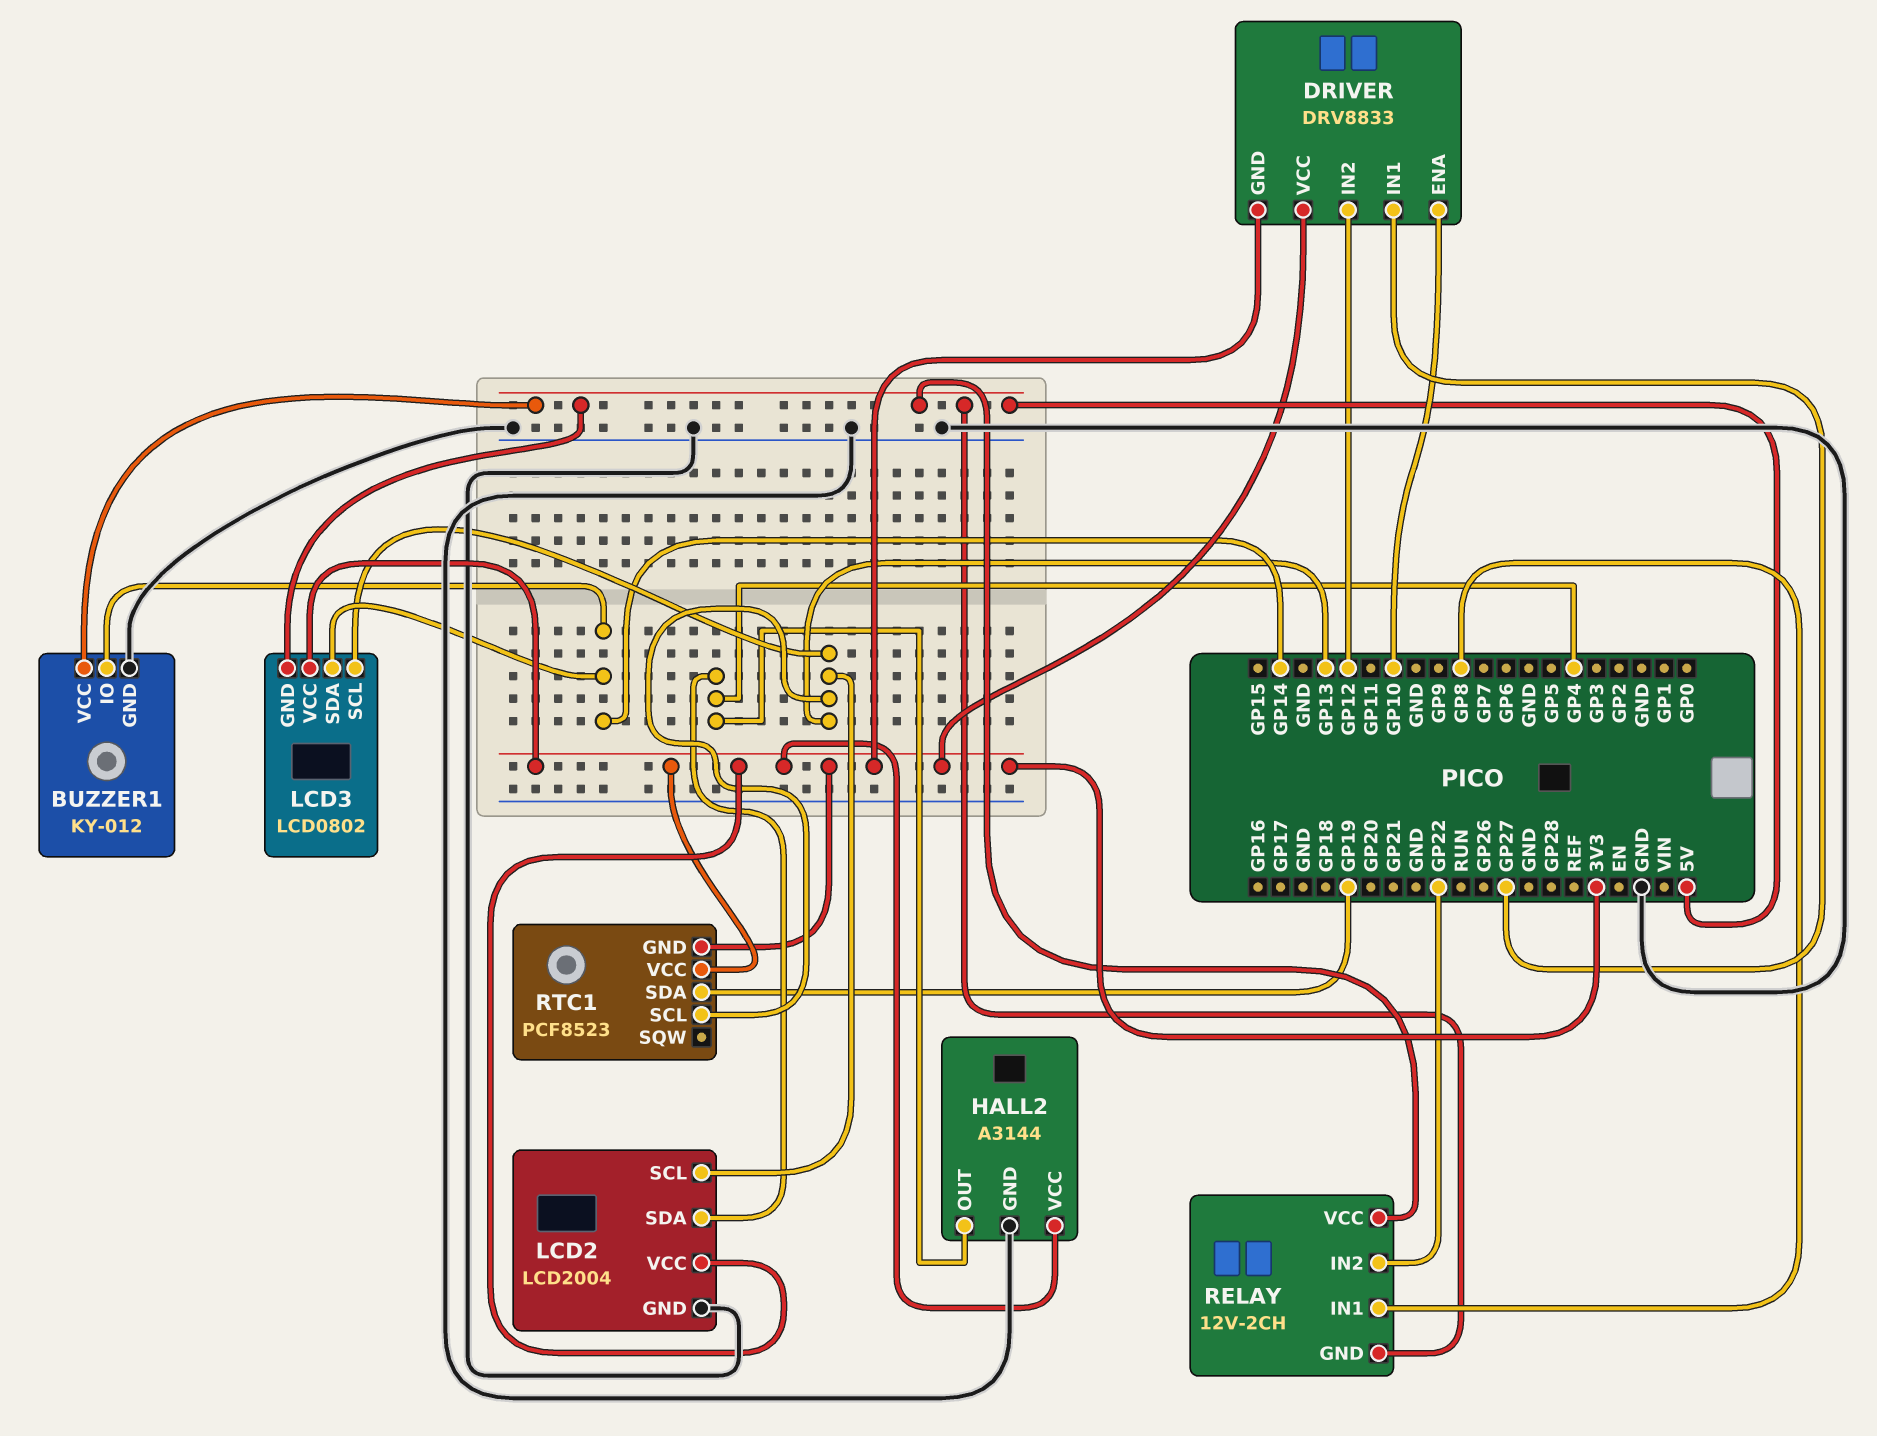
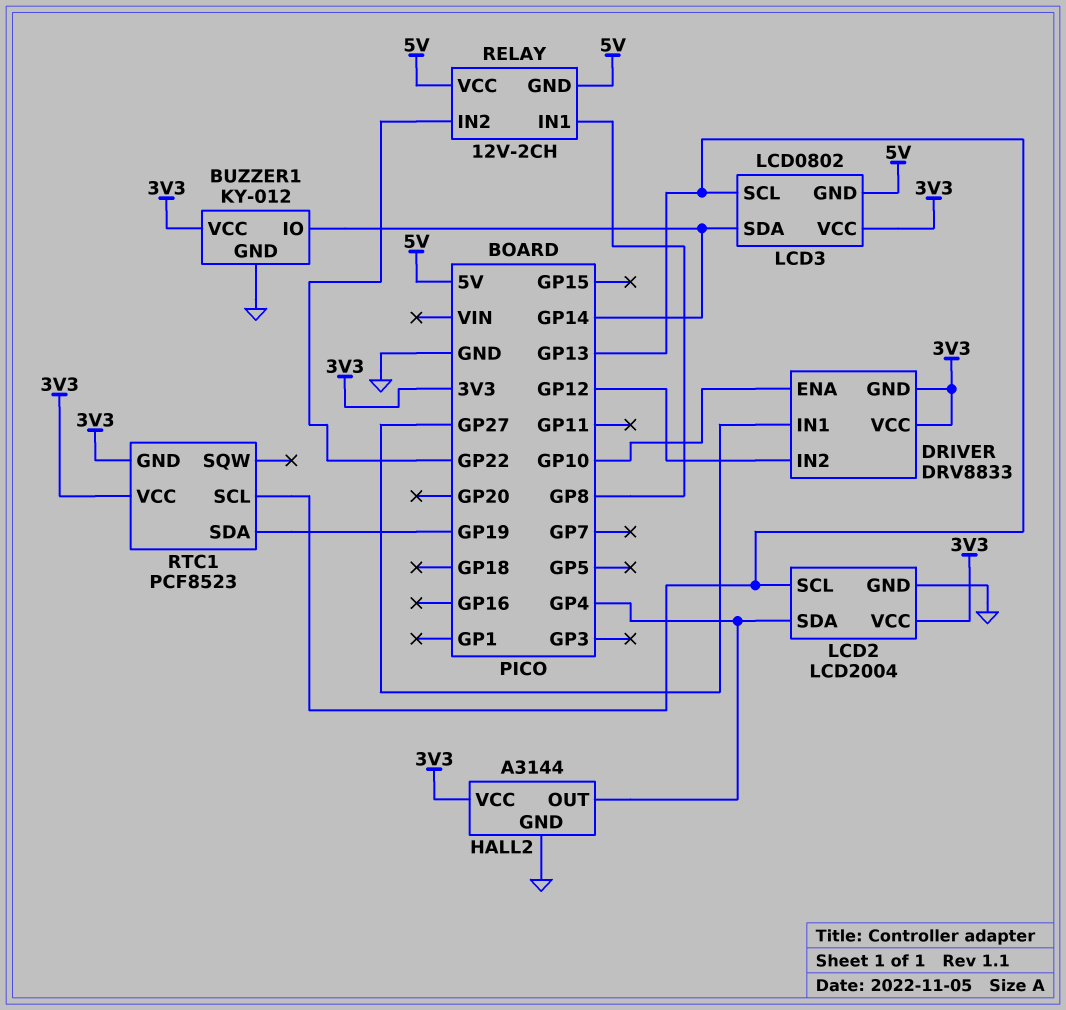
BUZZER1 pin VCC: 5V -> 3V3

